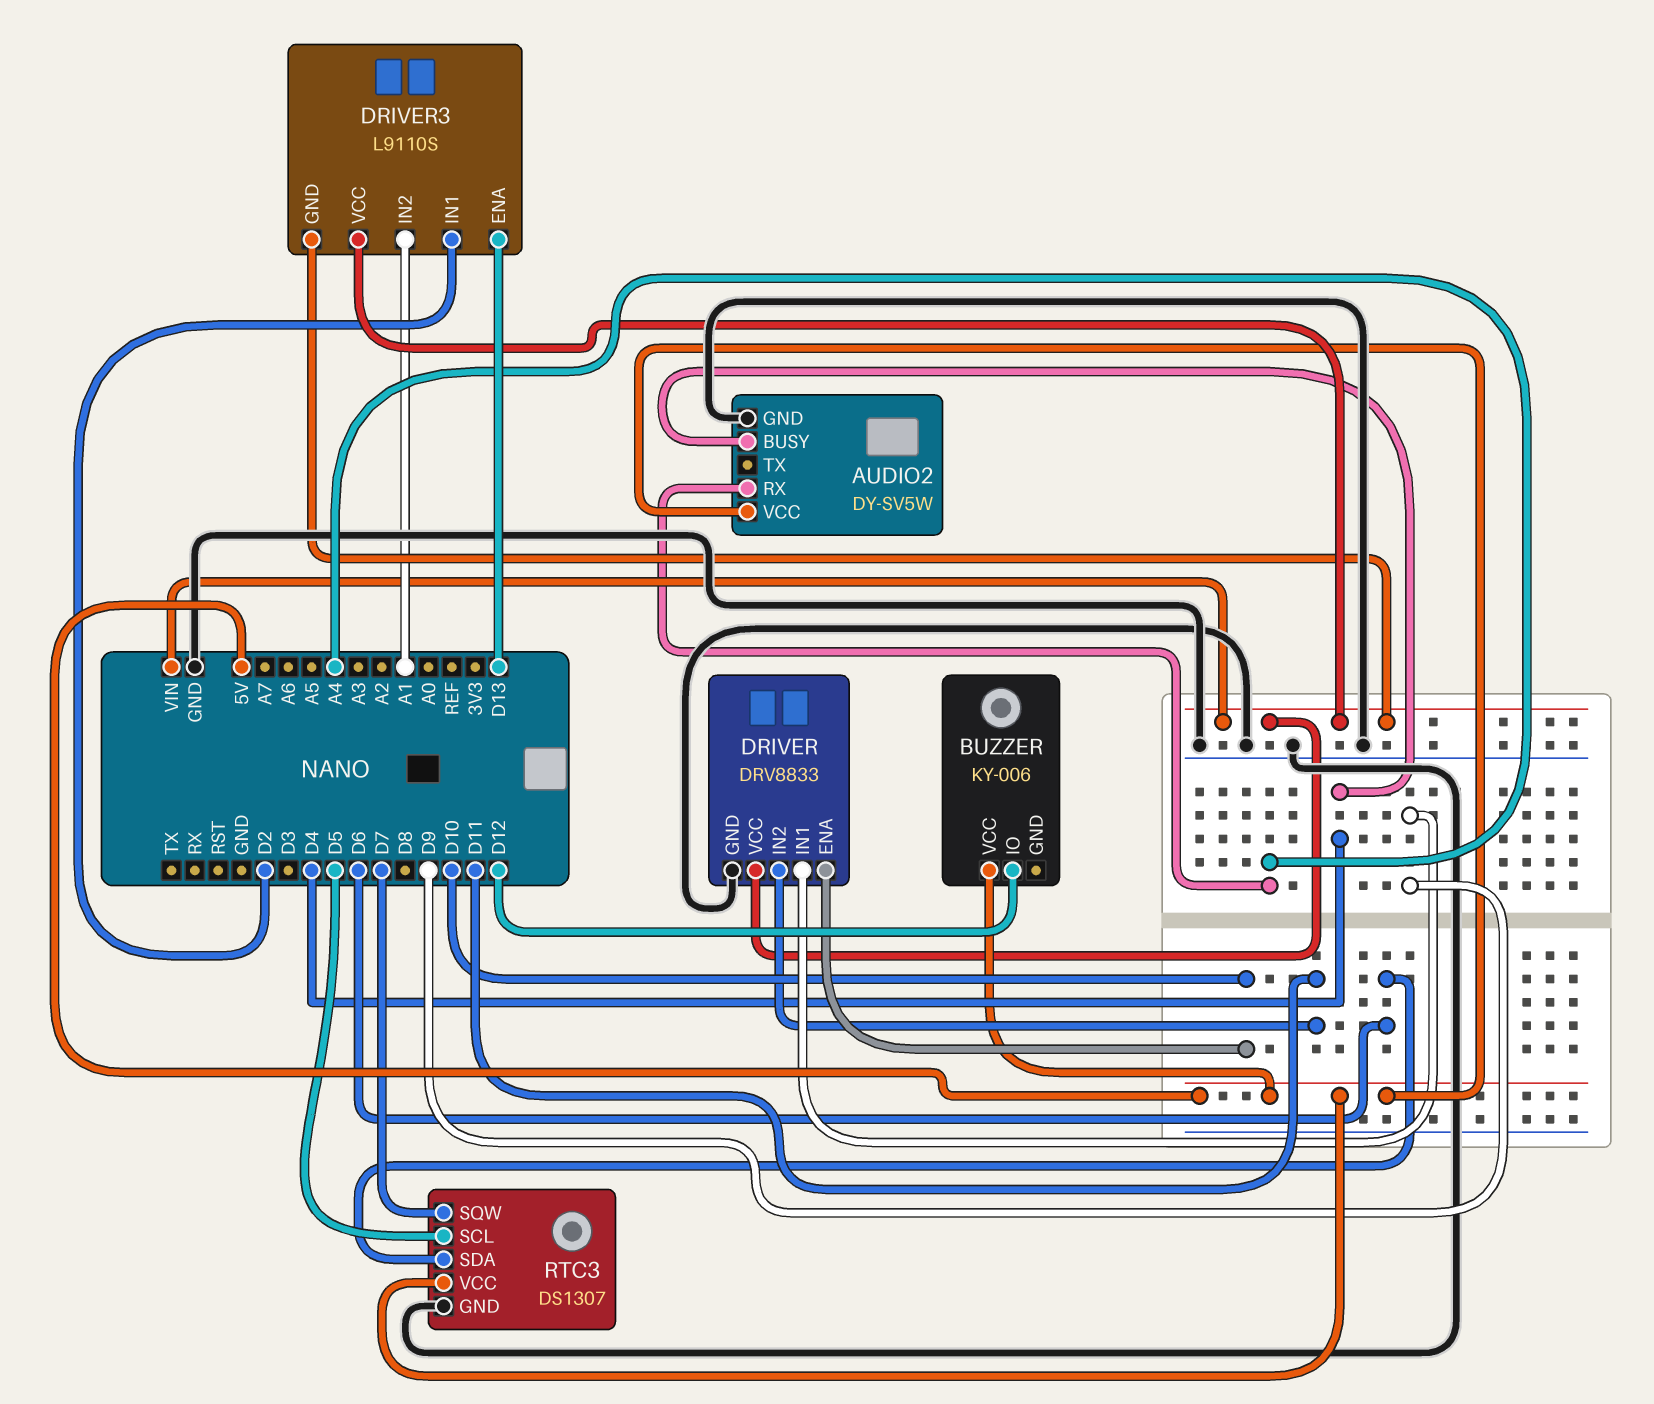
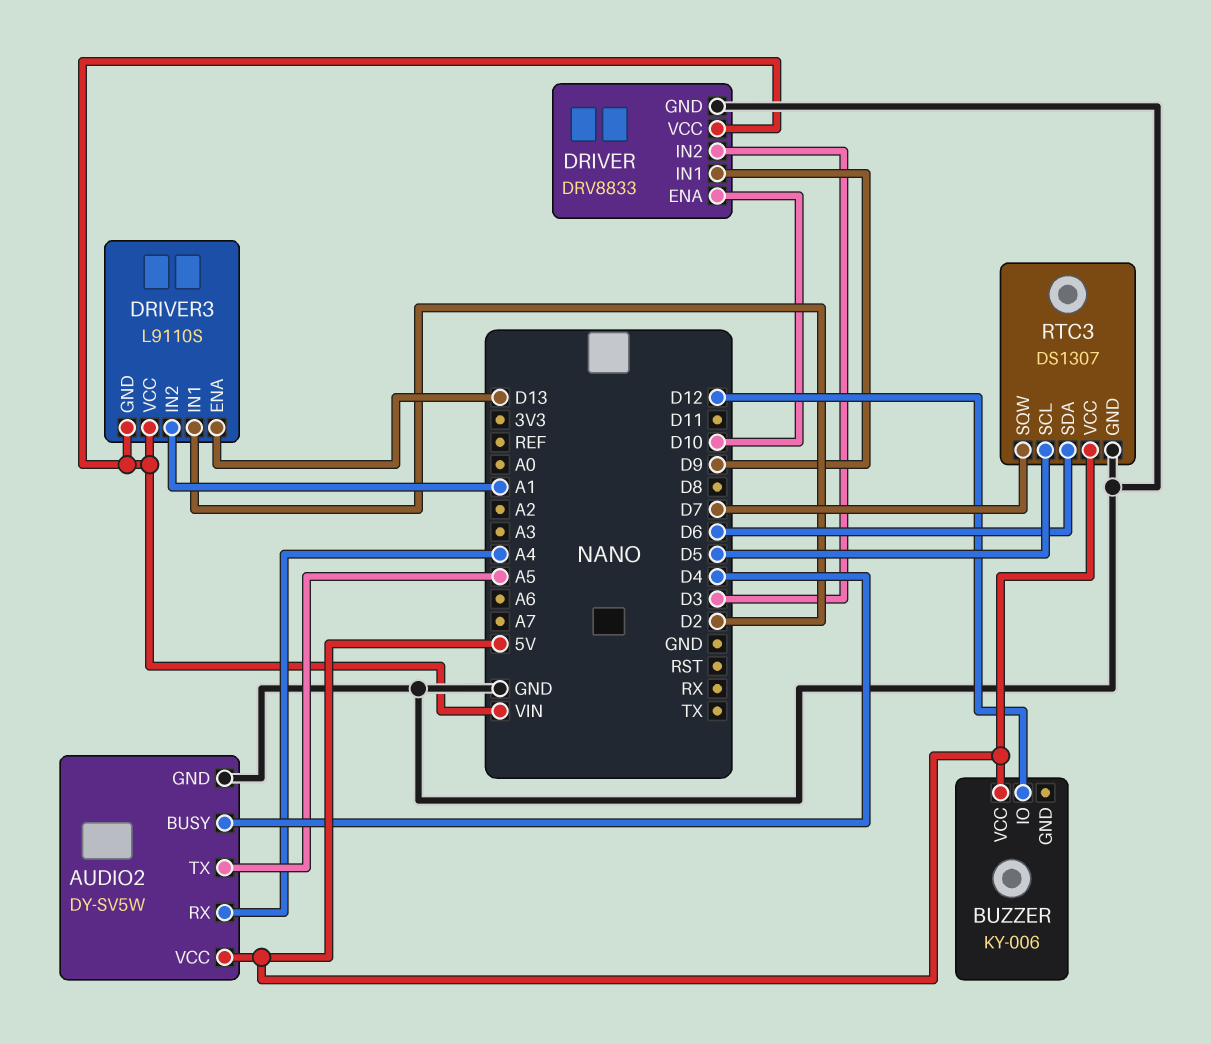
AUDIO2 pin TX: none -> A5
DRIVER pin IN2: D11 -> D3

